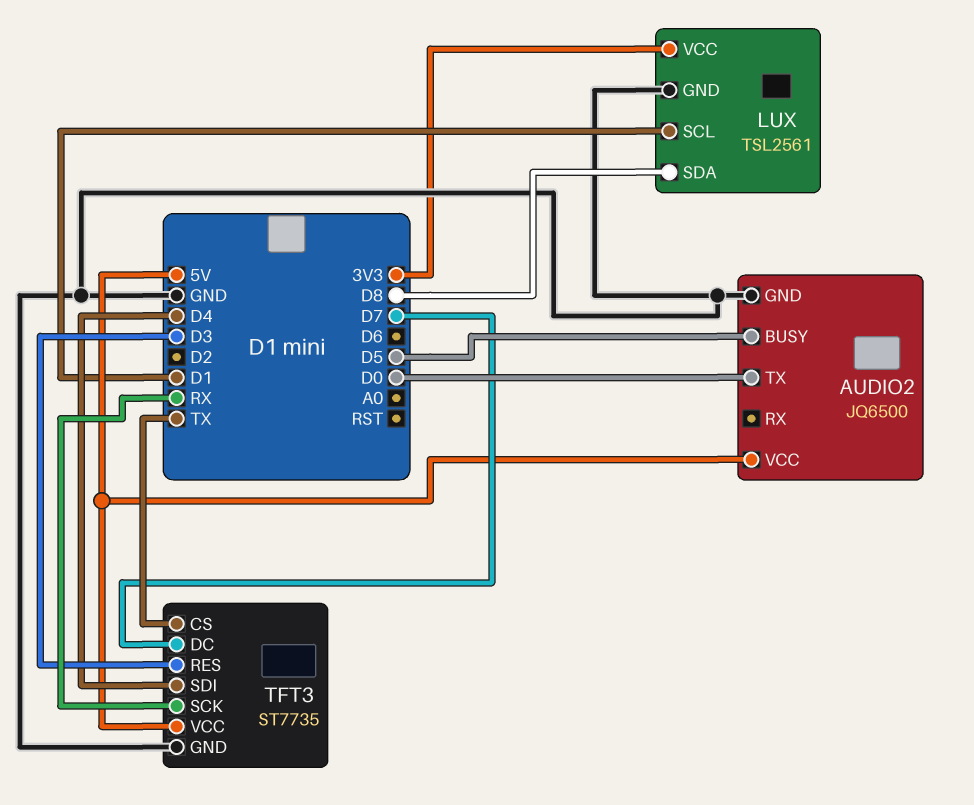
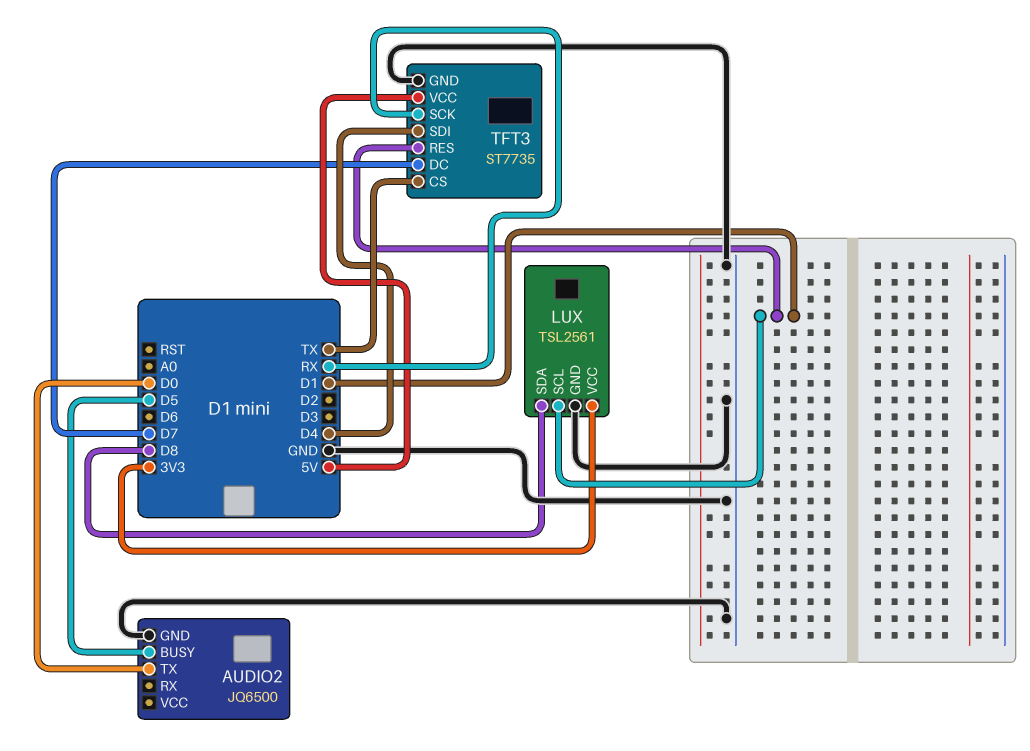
AUDIO2 pin VCC: 5V -> none
TFT3 pin RES: D3 -> D1

